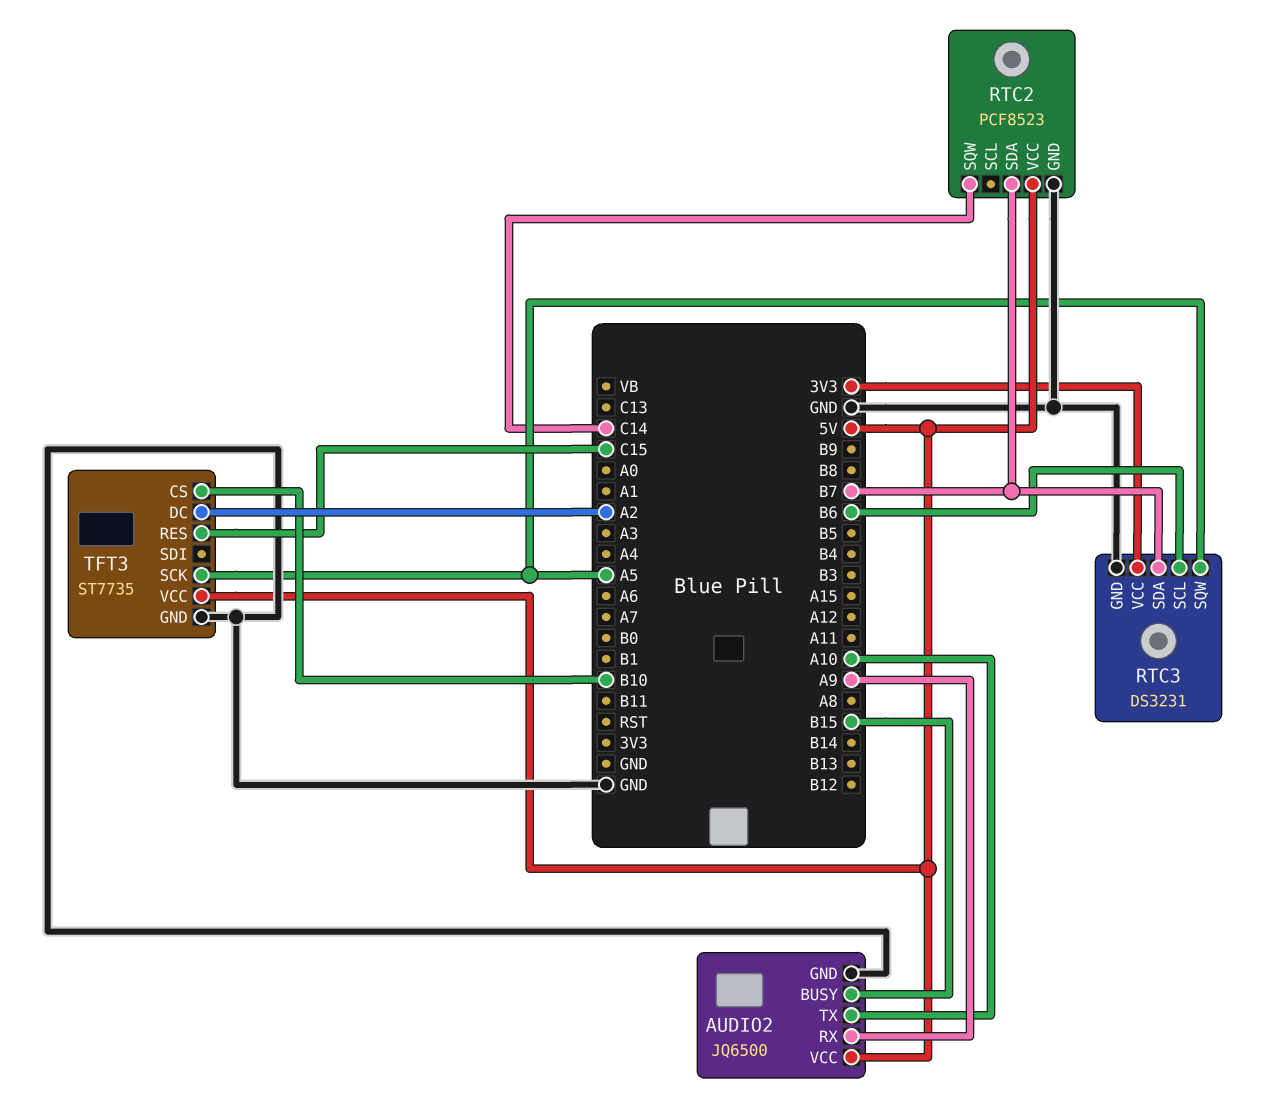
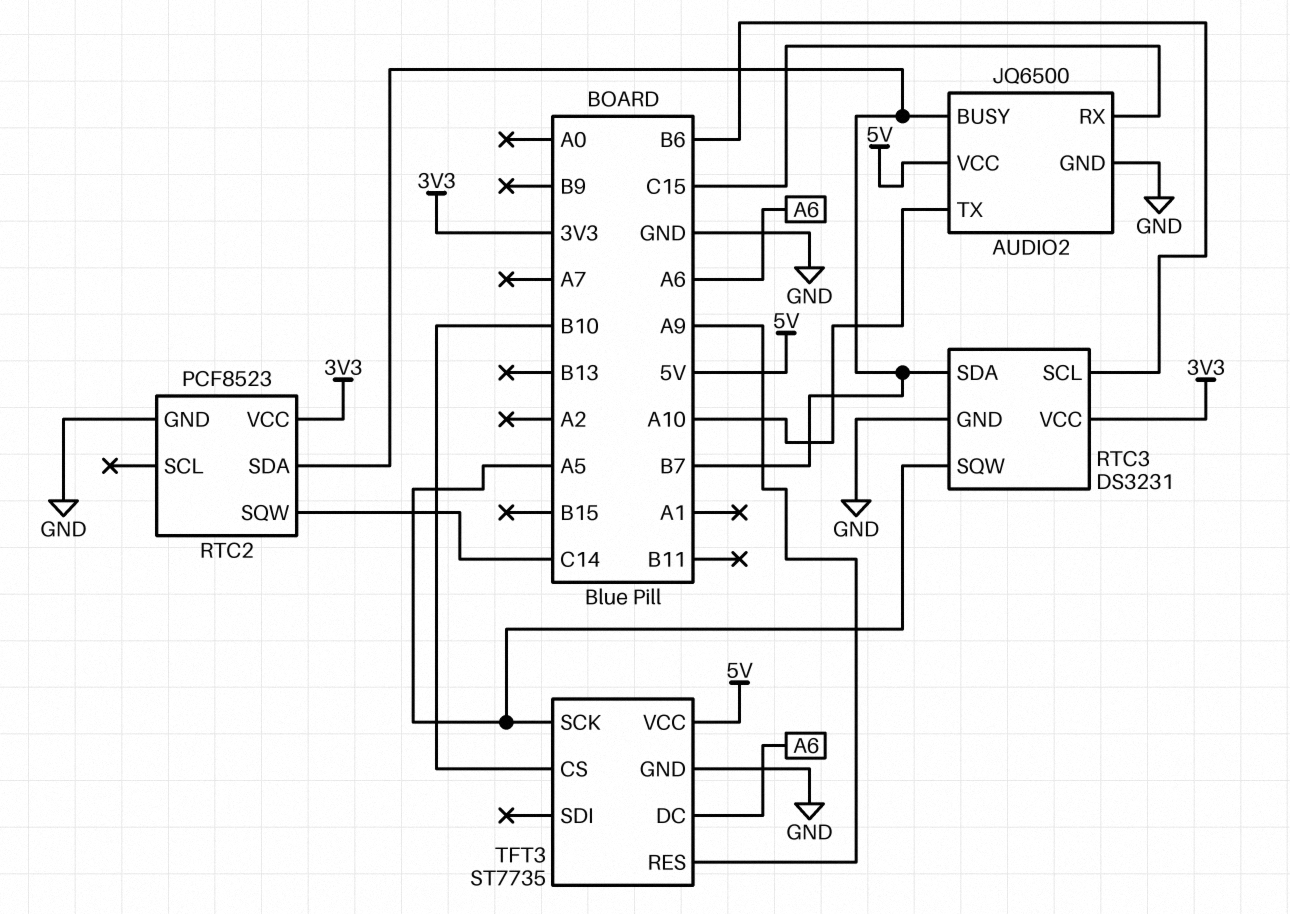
AUDIO2 pin BUSY: B15 -> B7
AUDIO2 pin RX: A9 -> C15
RTC2 pin VCC: 5V -> 3V3
TFT3 pin DC: A2 -> A6
TFT3 pin RES: C15 -> A9

